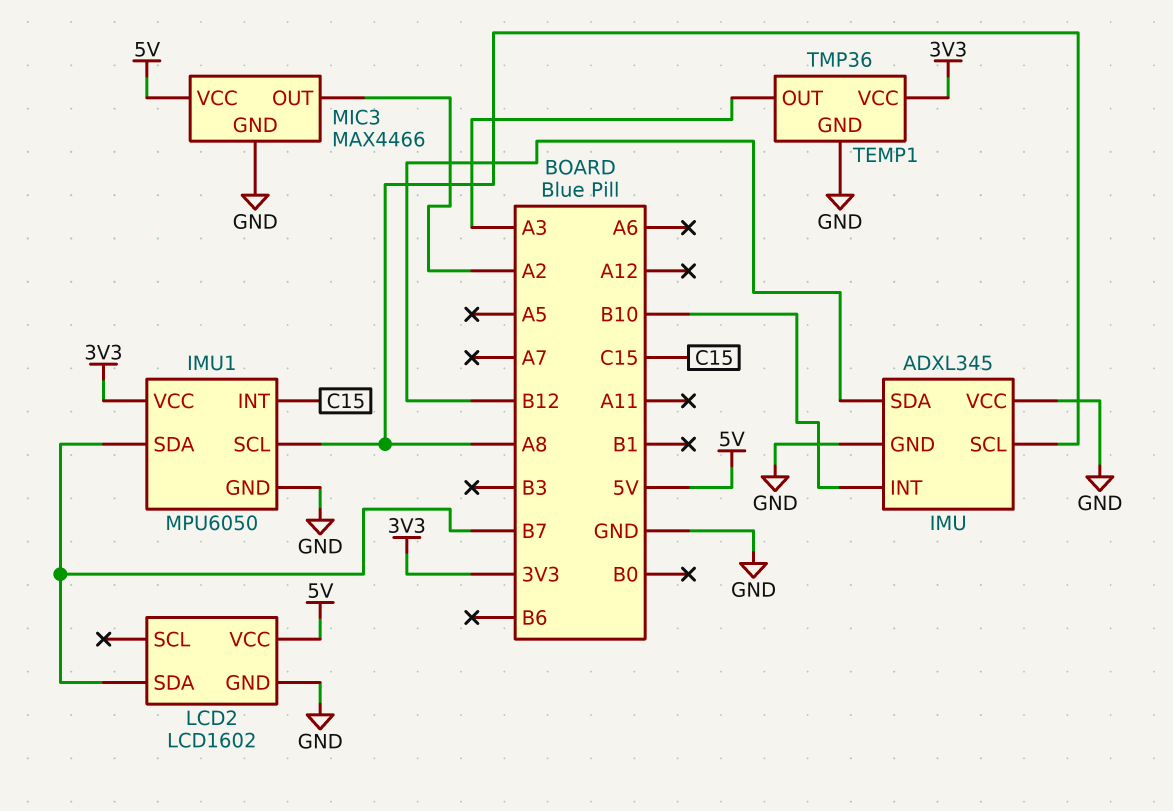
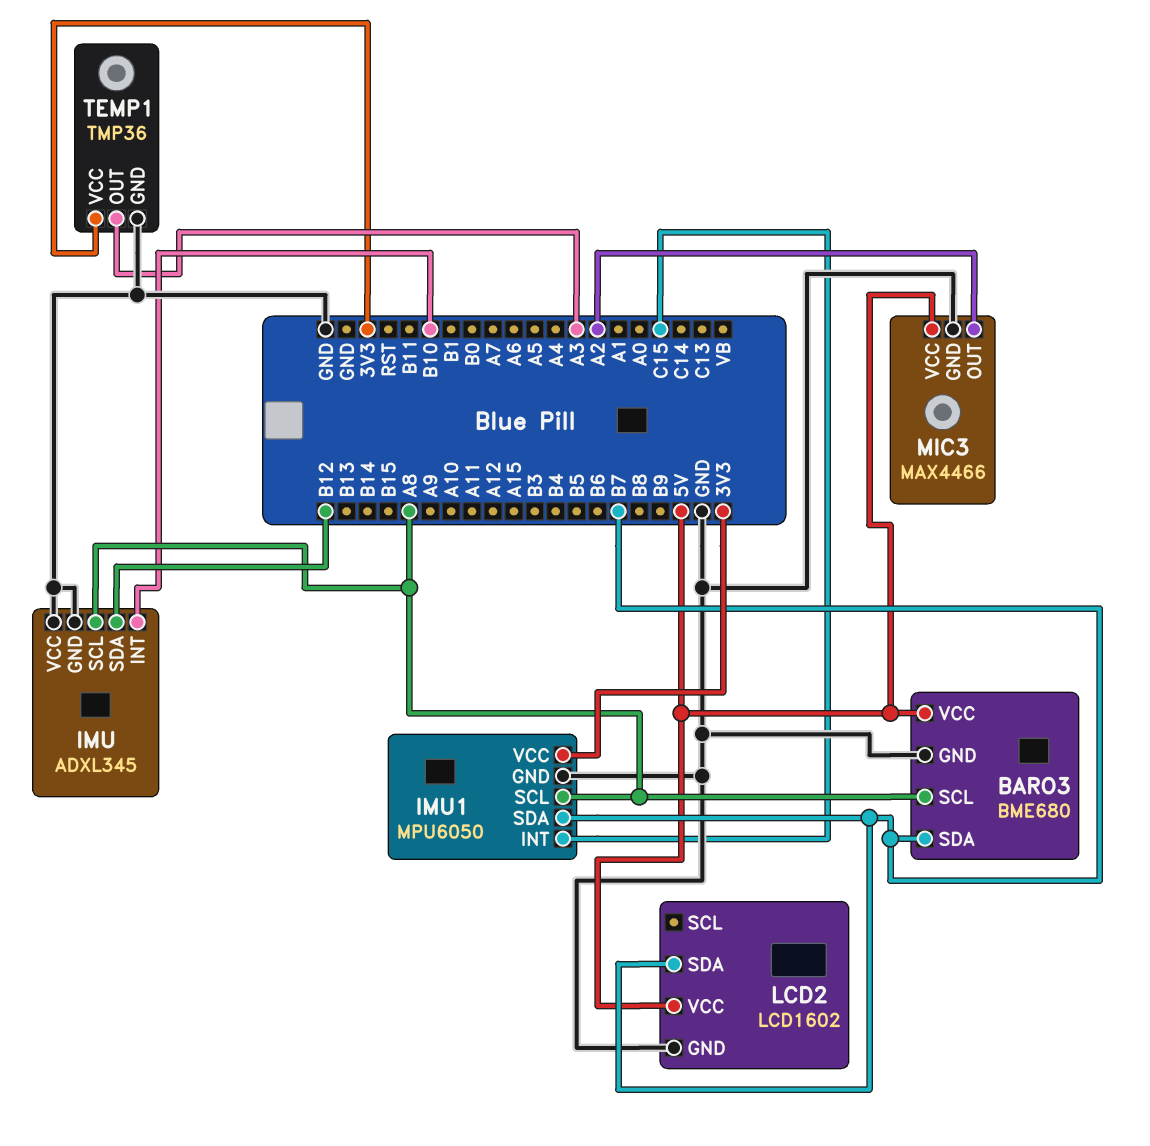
BARO3: none -> BME680
BARO3 pin GND: none -> GND
BARO3 pin SCL: none -> A8
BARO3 pin SDA: none -> B7
BARO3 pin VCC: none -> 5V

